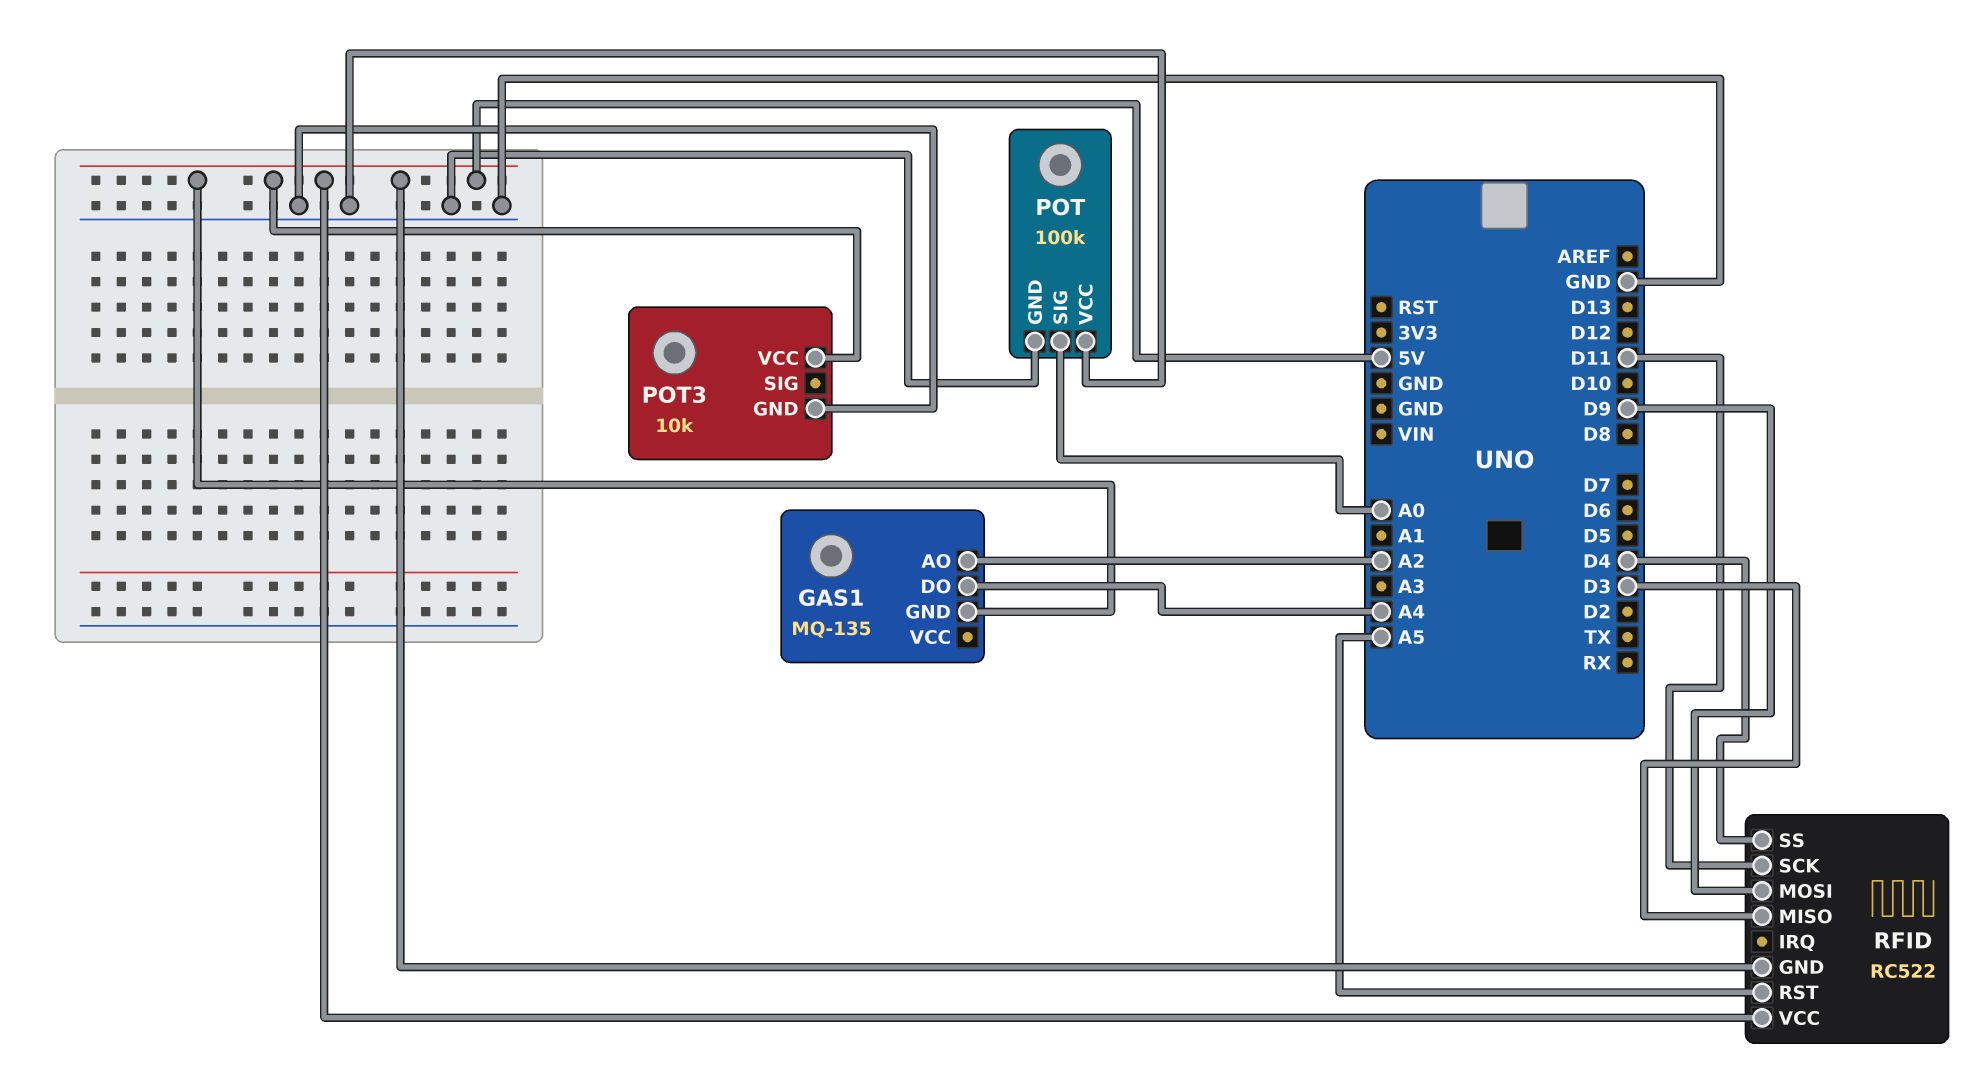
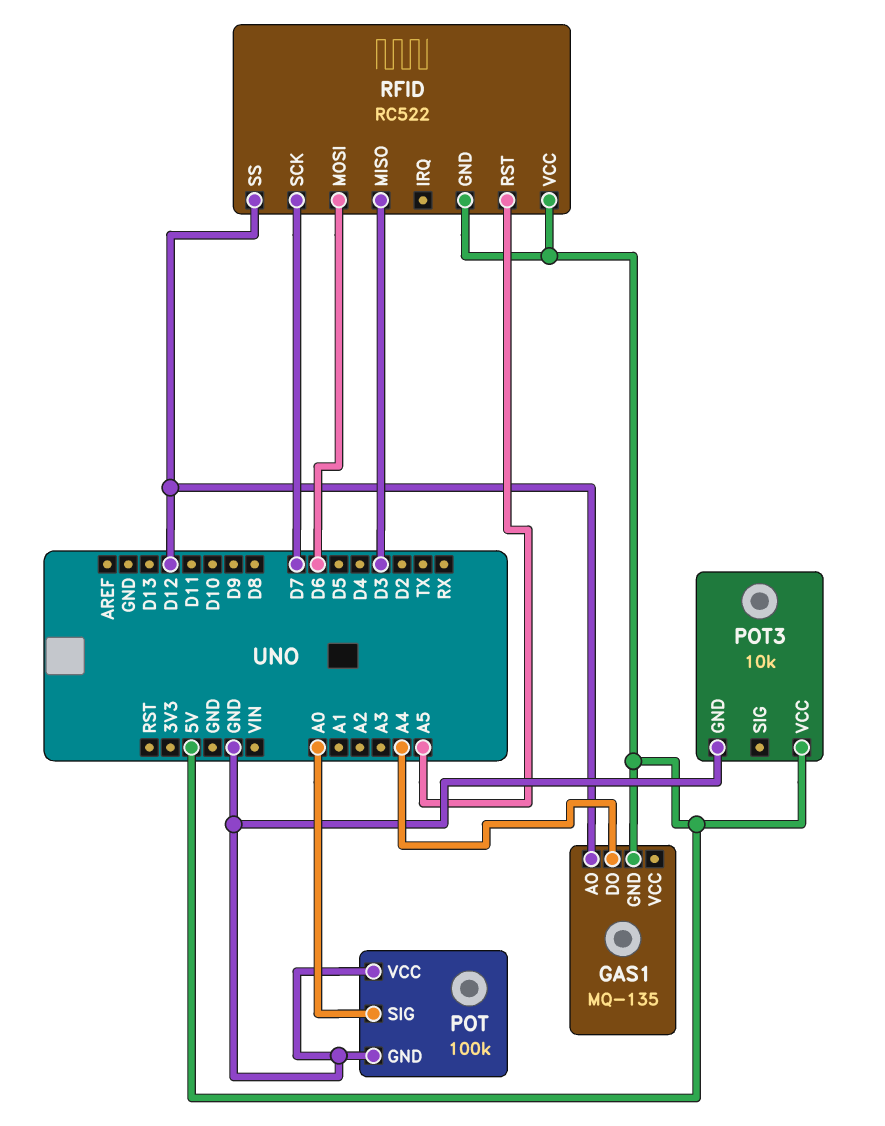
GAS1 pin AO: A2 -> D12
RFID pin MOSI: D9 -> D6
RFID pin SCK: D11 -> D7
RFID pin SS: D4 -> D12

